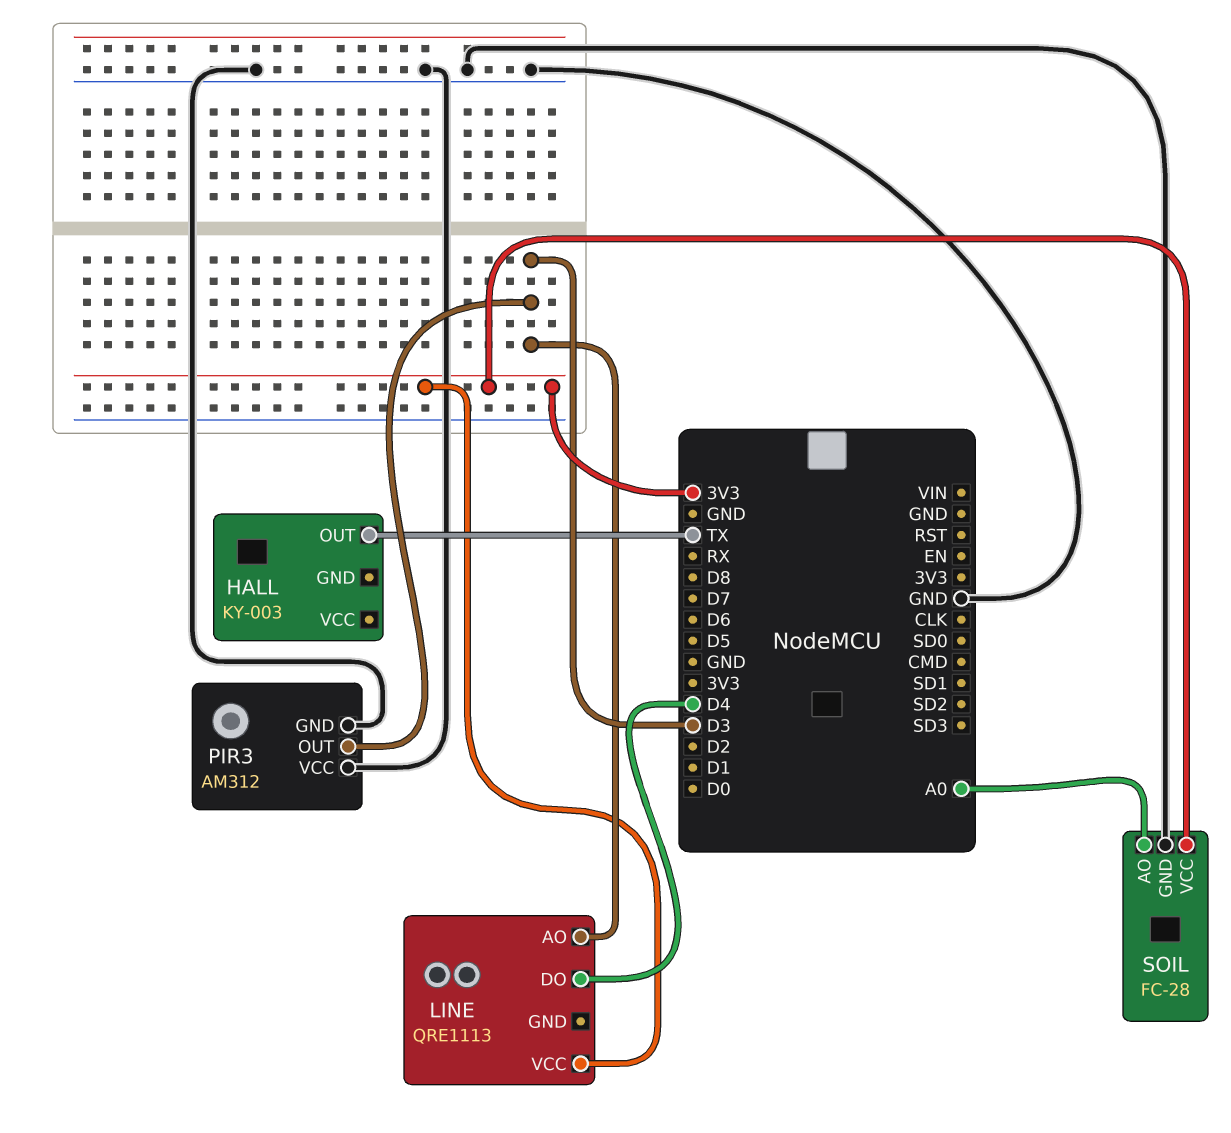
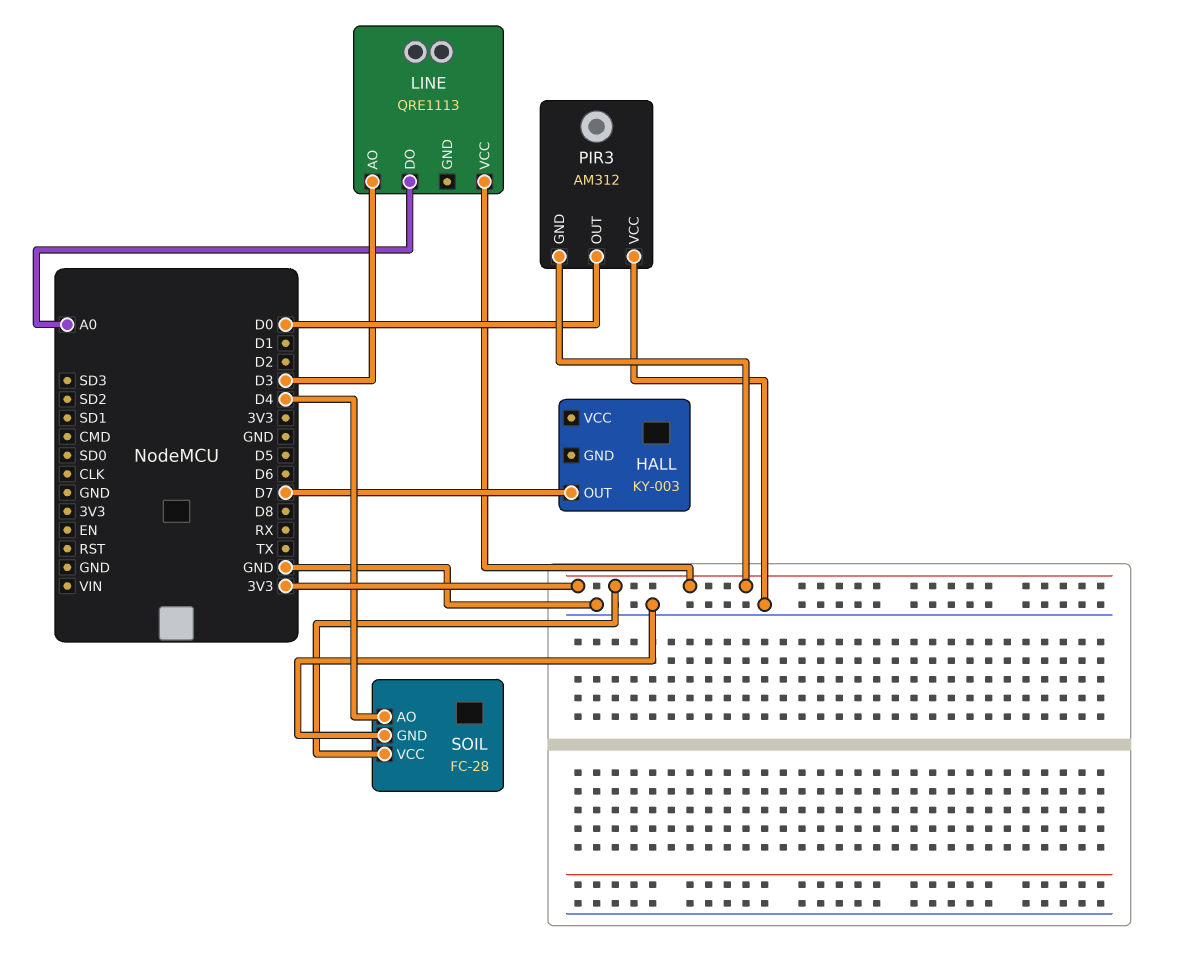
HALL pin OUT: TX -> D7
LINE pin DO: D4 -> A0
PIR3 pin GND: GND -> 3V3
PIR3 pin OUT: D3 -> D0
SOIL pin AO: A0 -> D4

